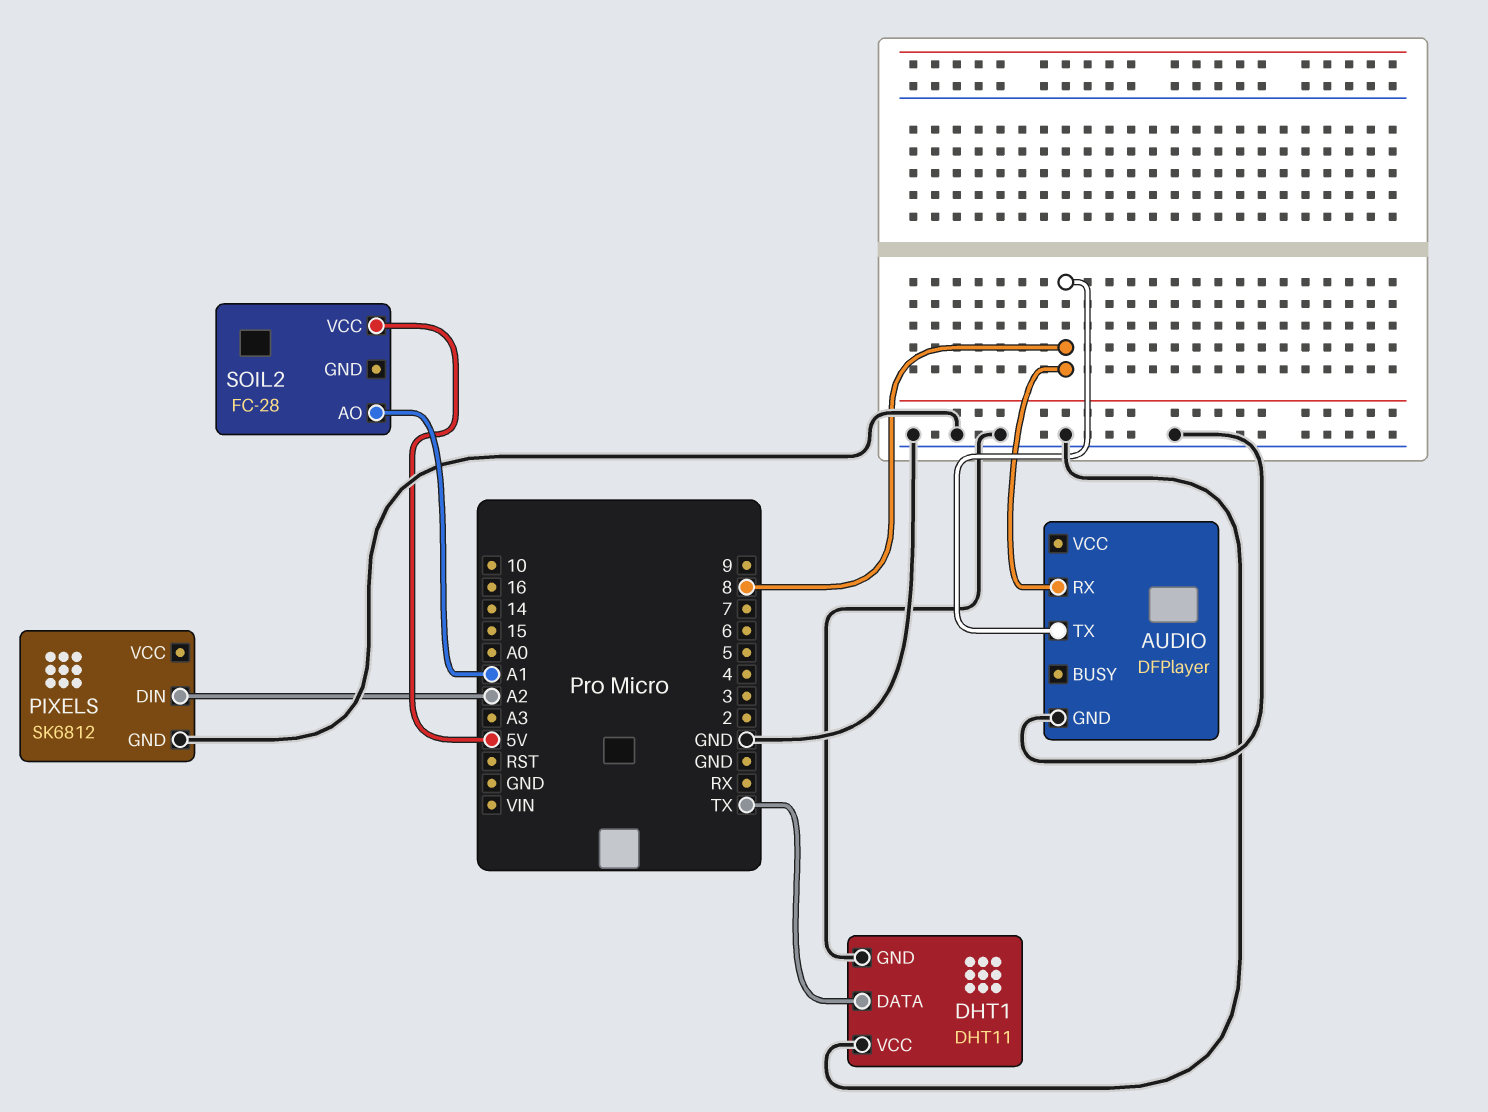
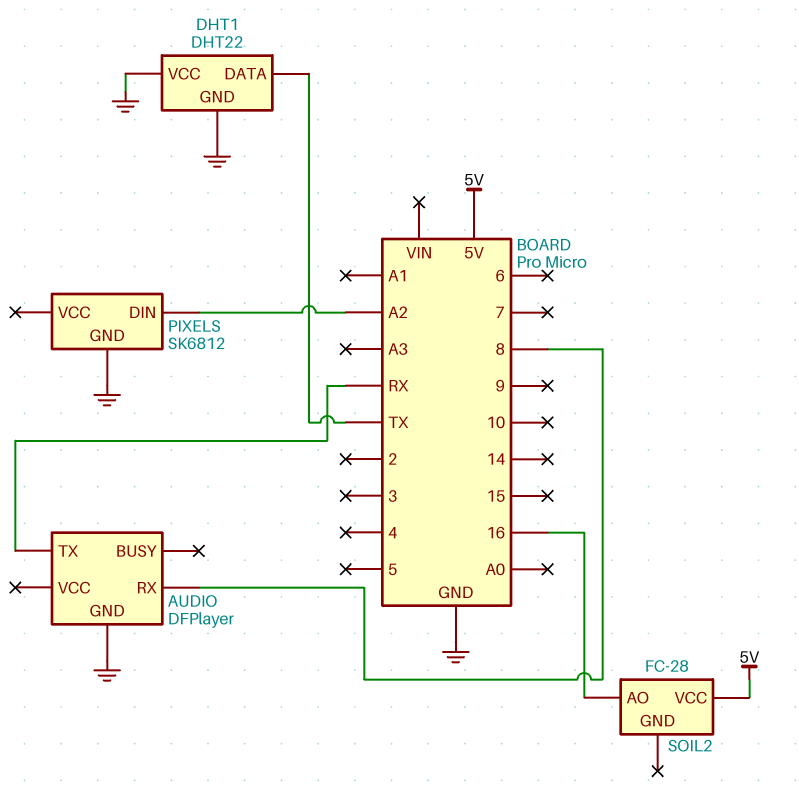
AUDIO pin TX: 8 -> RX
DHT1: DHT11 -> DHT22
SOIL2 pin AO: A1 -> 16

